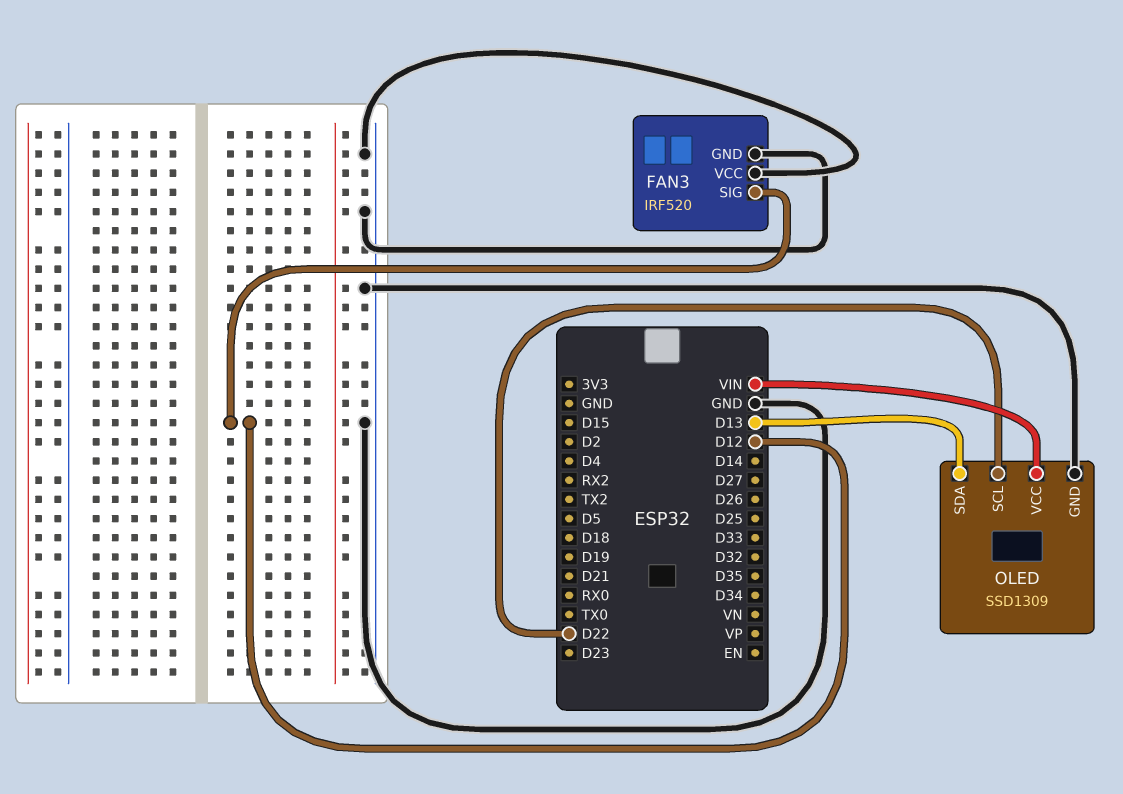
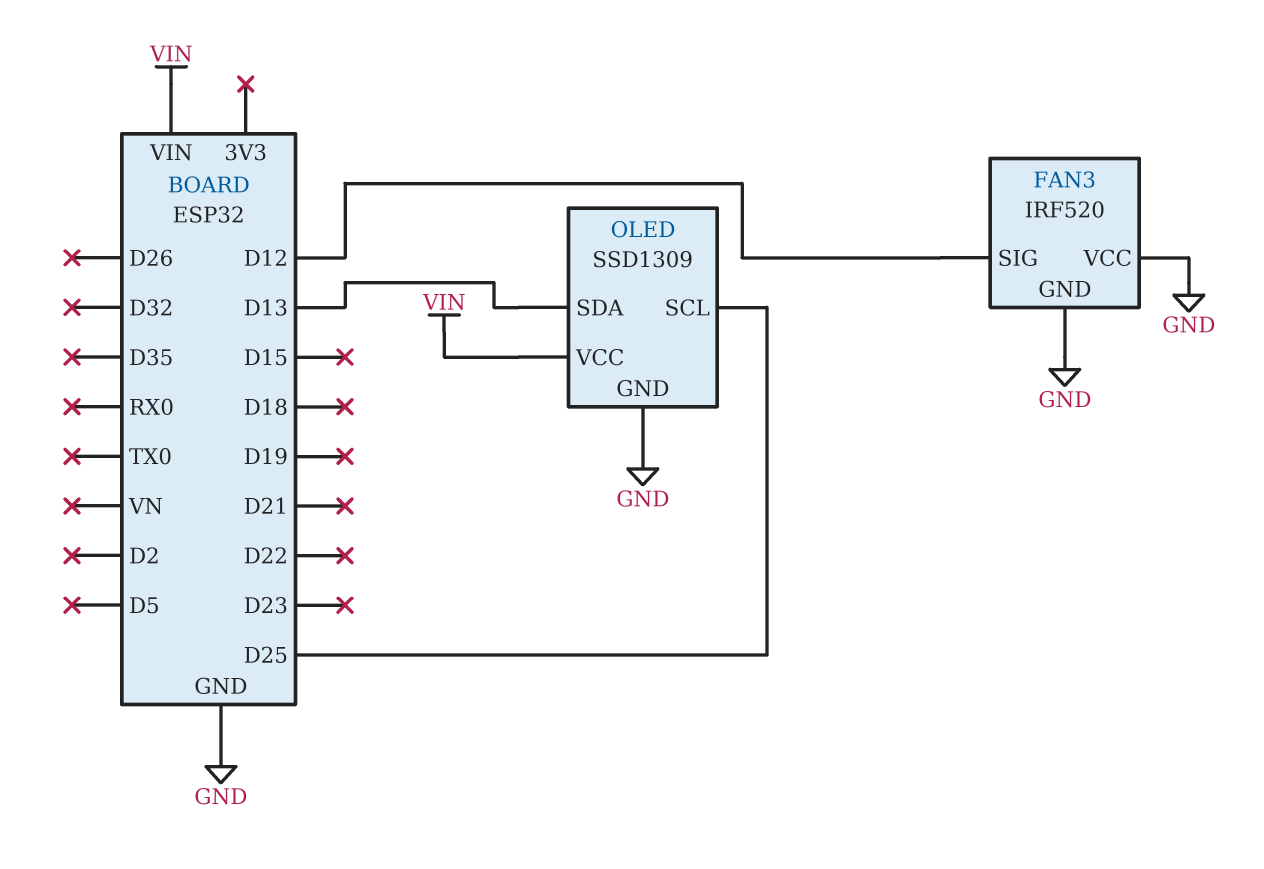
OLED pin SCL: D22 -> D25

